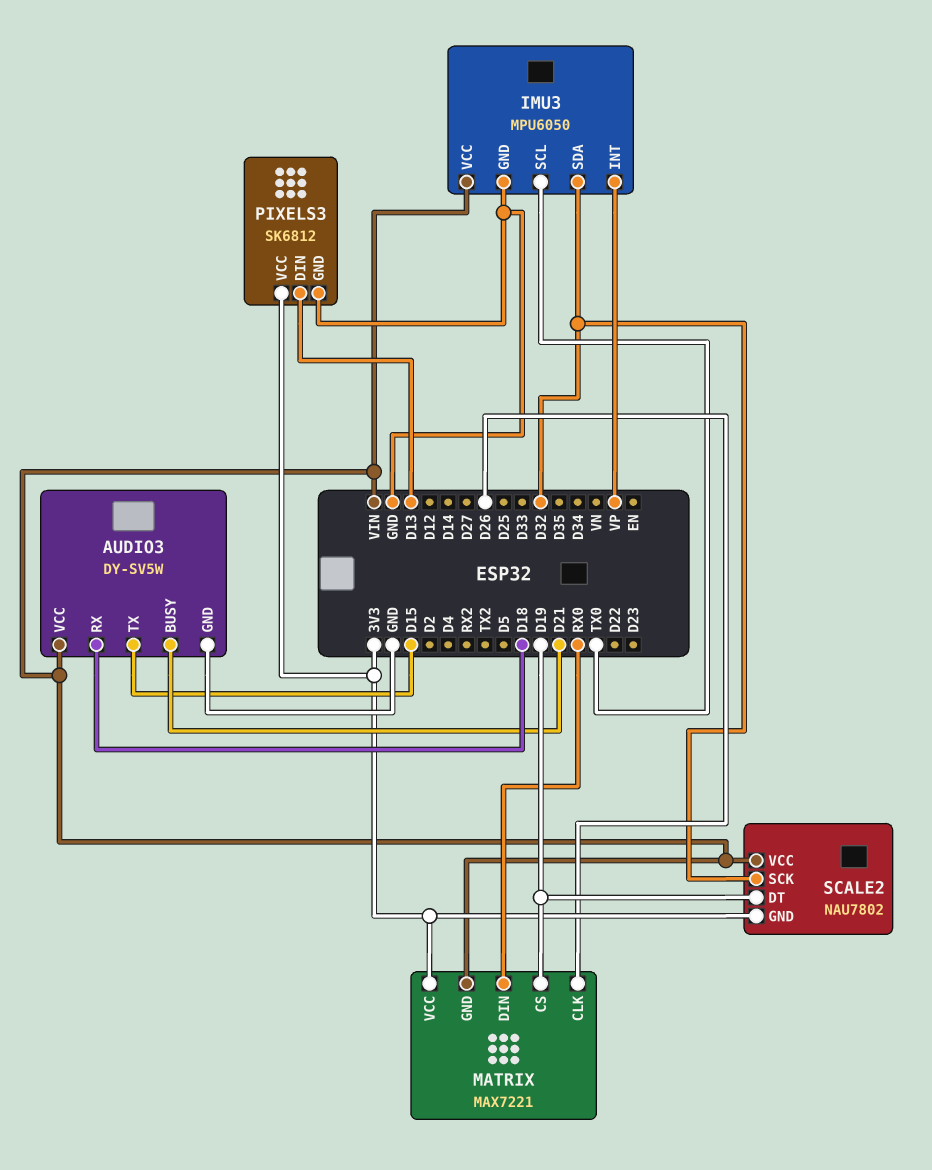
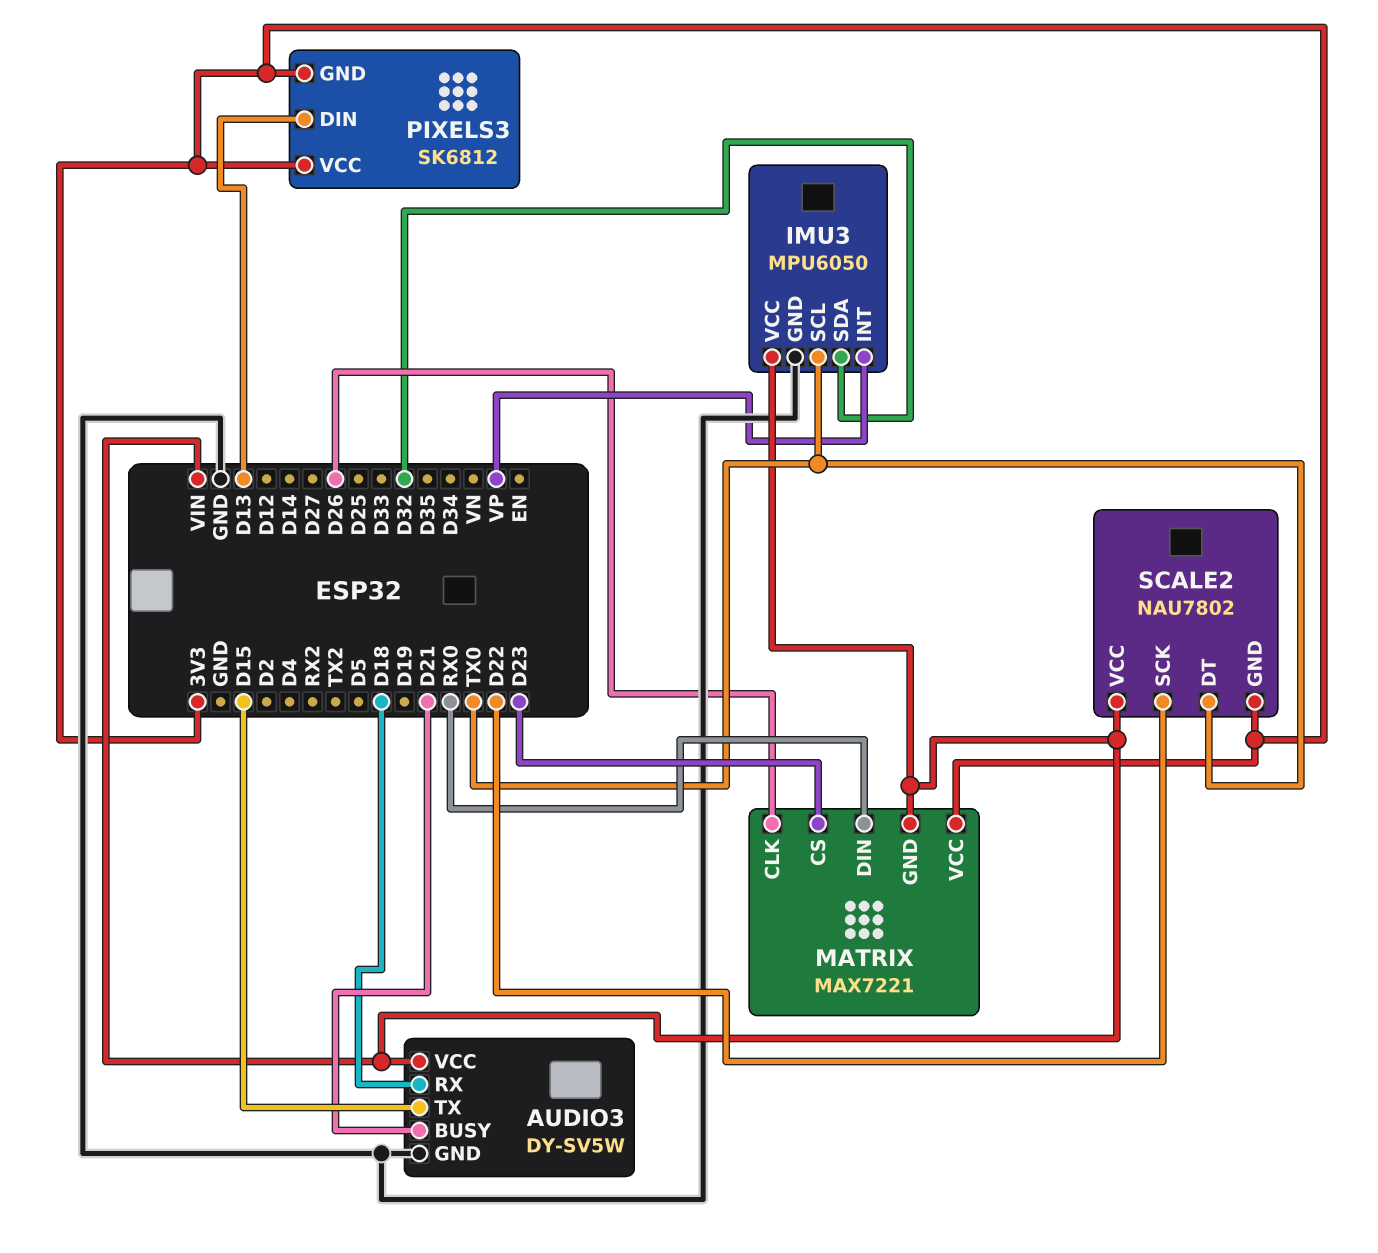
MATRIX pin CS: D19 -> D23
PIXELS3 pin GND: GND -> 3V3
SCALE2 pin DT: D19 -> TX0
SCALE2 pin SCK: D32 -> D22

